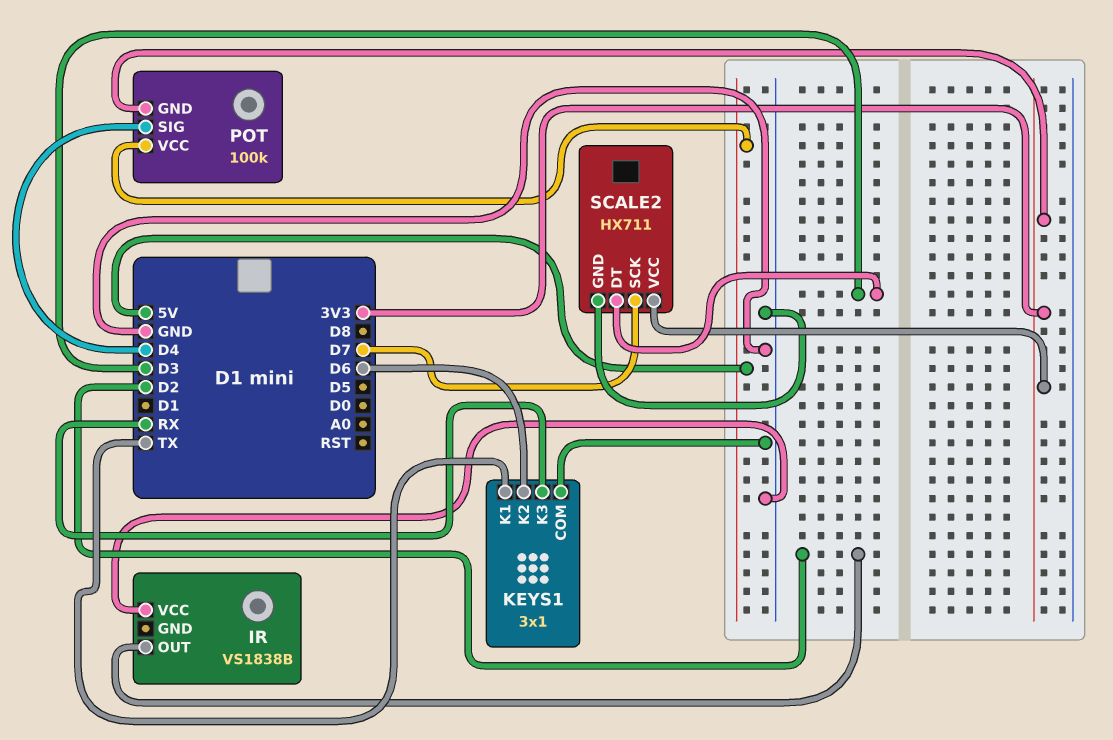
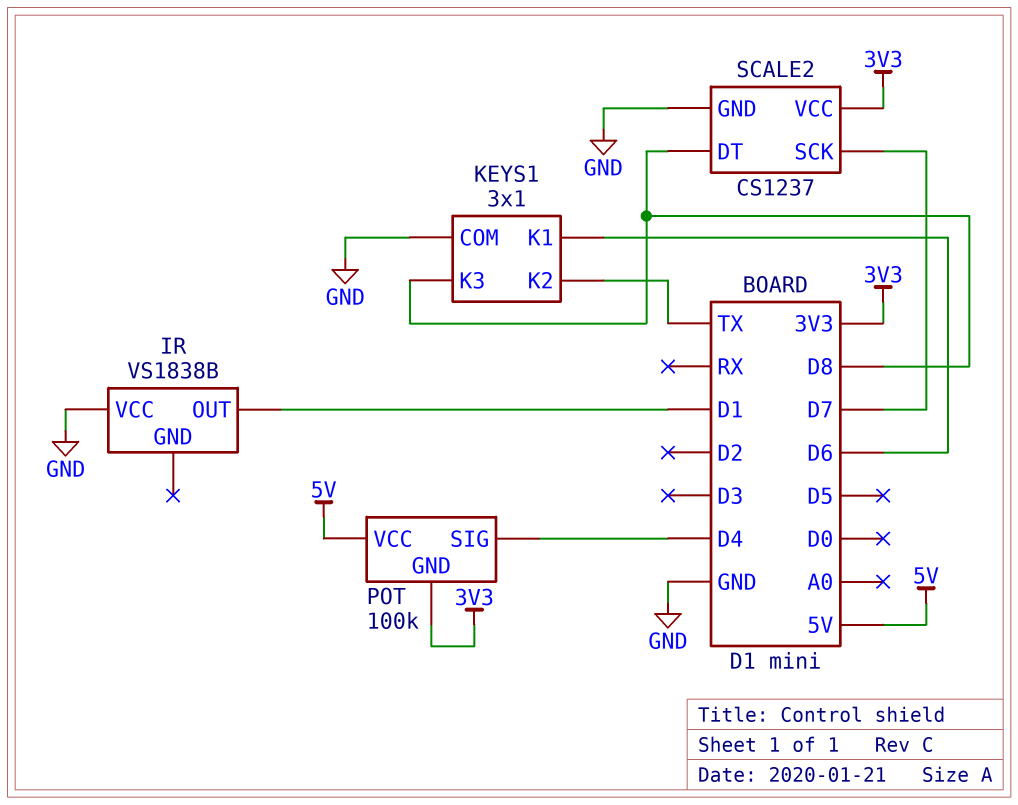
IR pin OUT: D2 -> D1
KEYS1 pin K1: TX -> D6
KEYS1 pin K2: D6 -> TX
KEYS1 pin K3: RX -> D8
SCALE2: HX711 -> CS1237
SCALE2 pin DT: D3 -> D8

